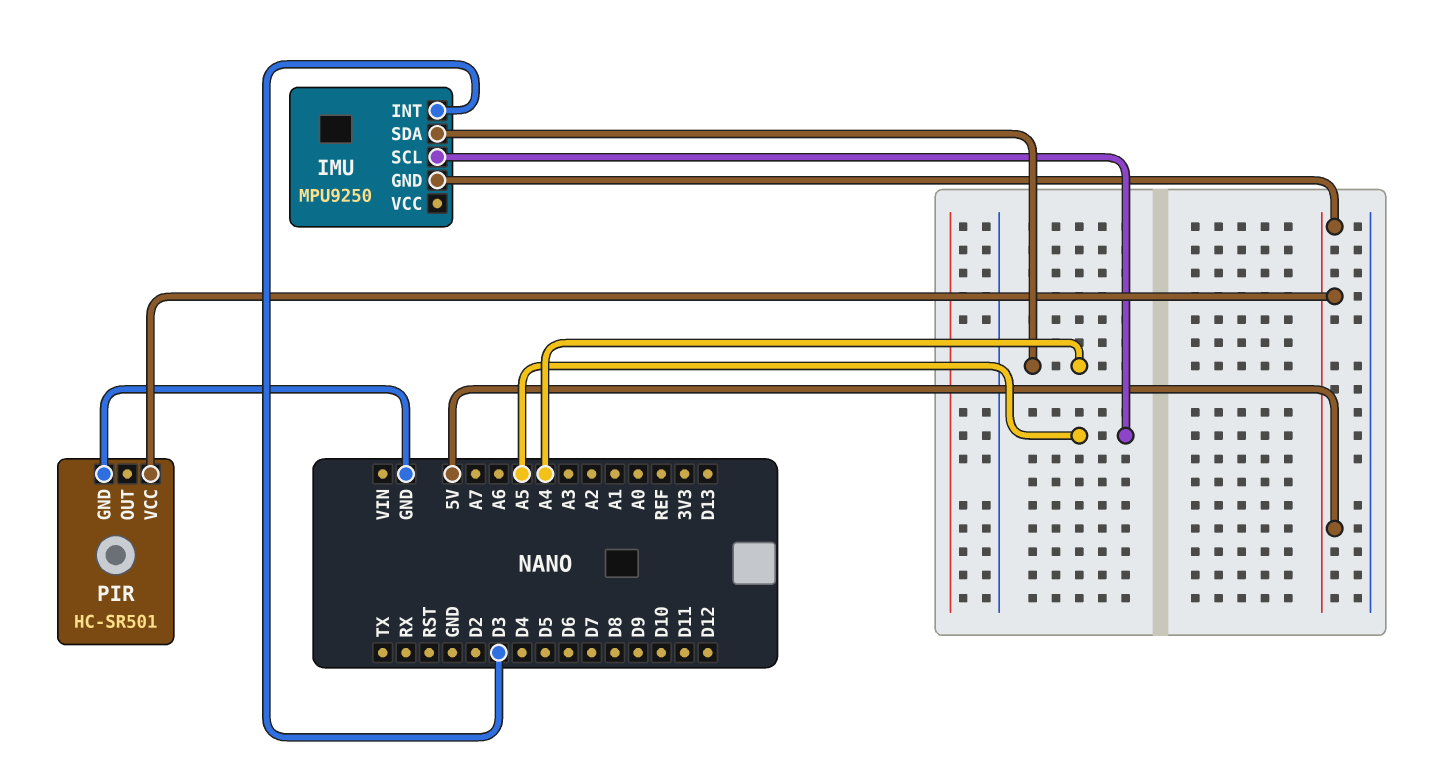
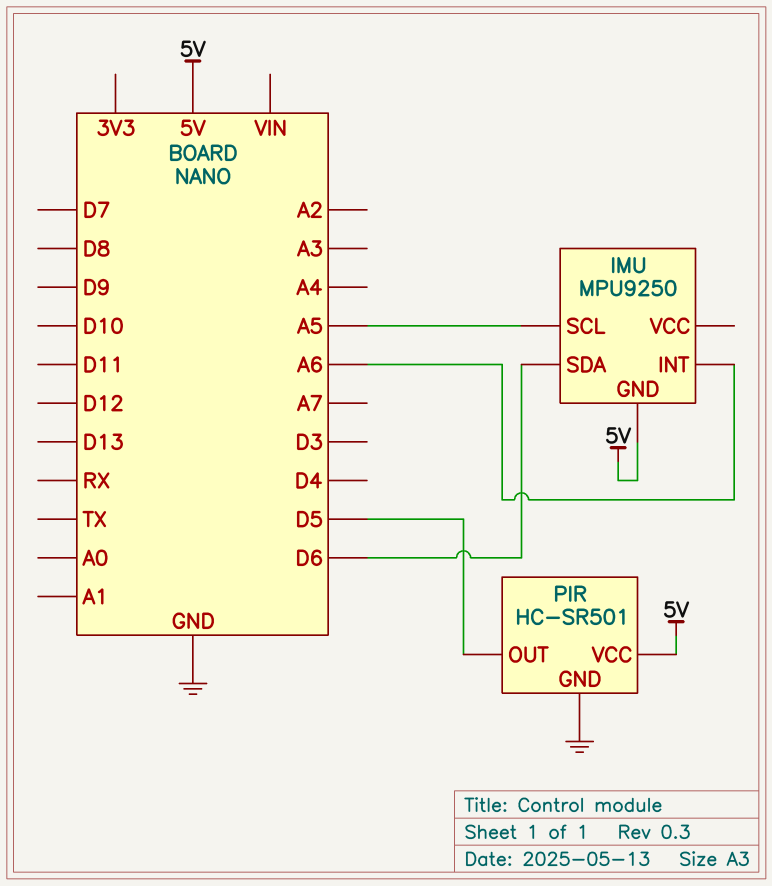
IMU pin INT: D3 -> A6
IMU pin SDA: A4 -> D6
PIR pin OUT: none -> D5

